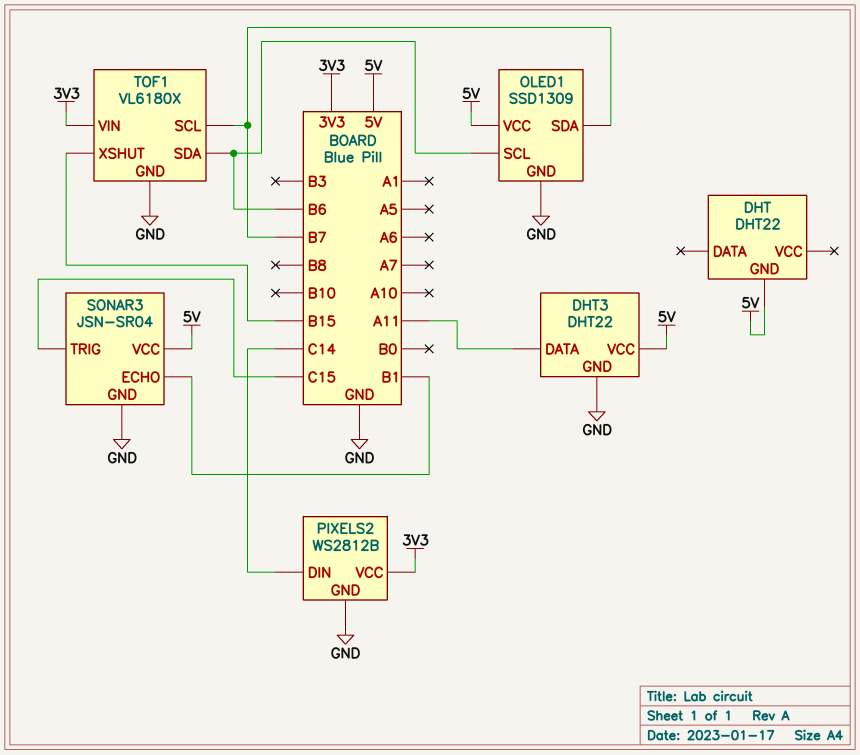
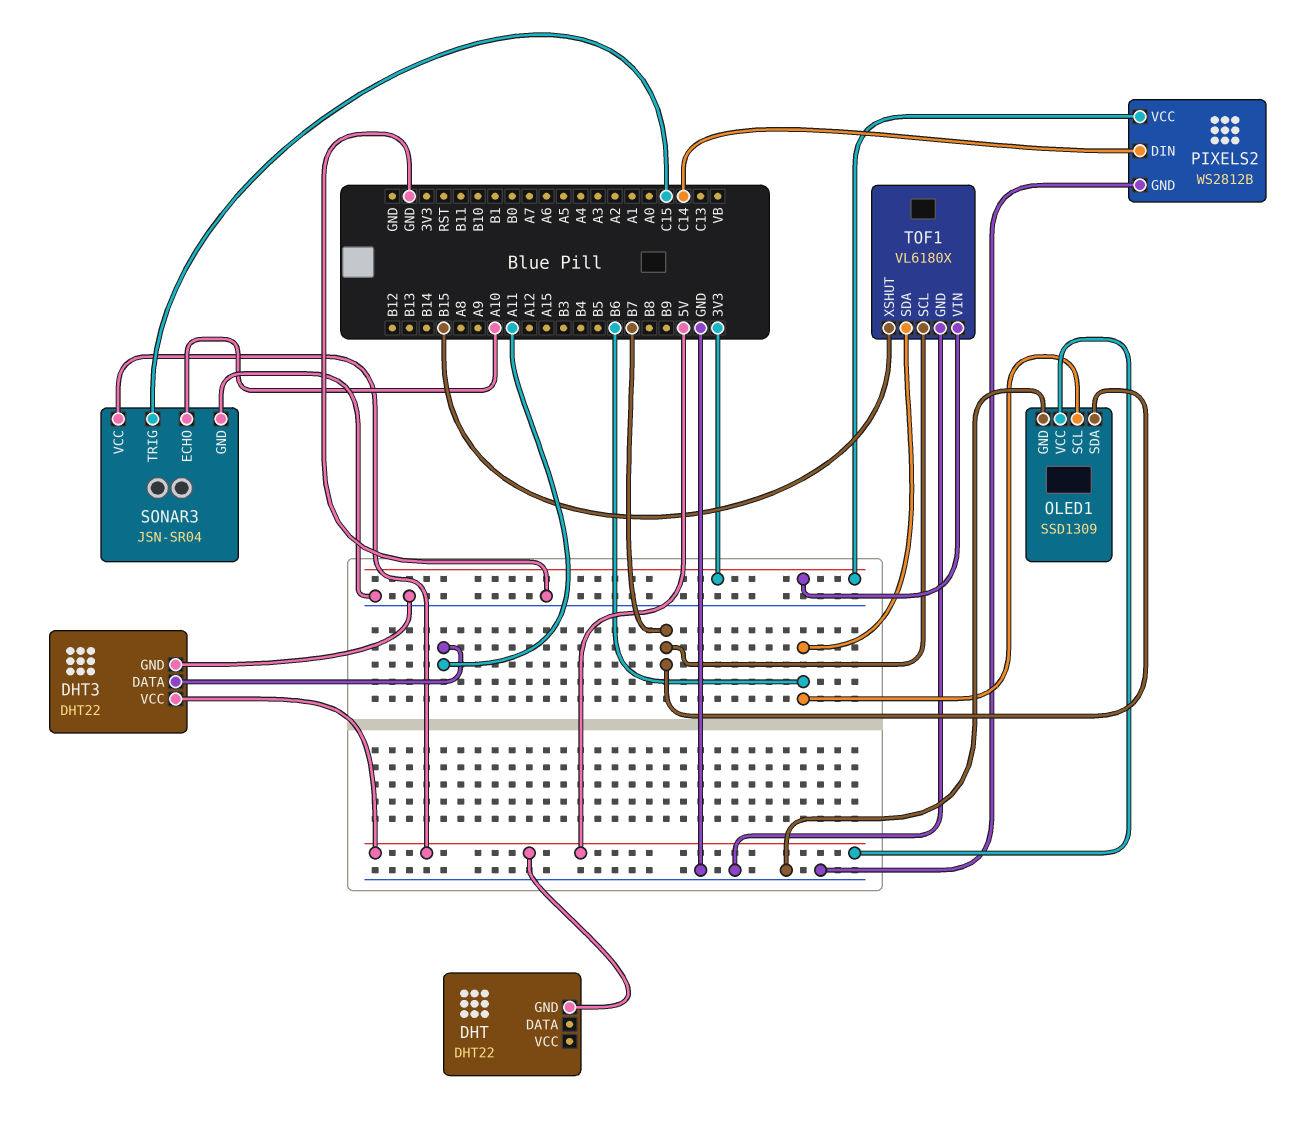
SONAR3 pin ECHO: B1 -> A10

